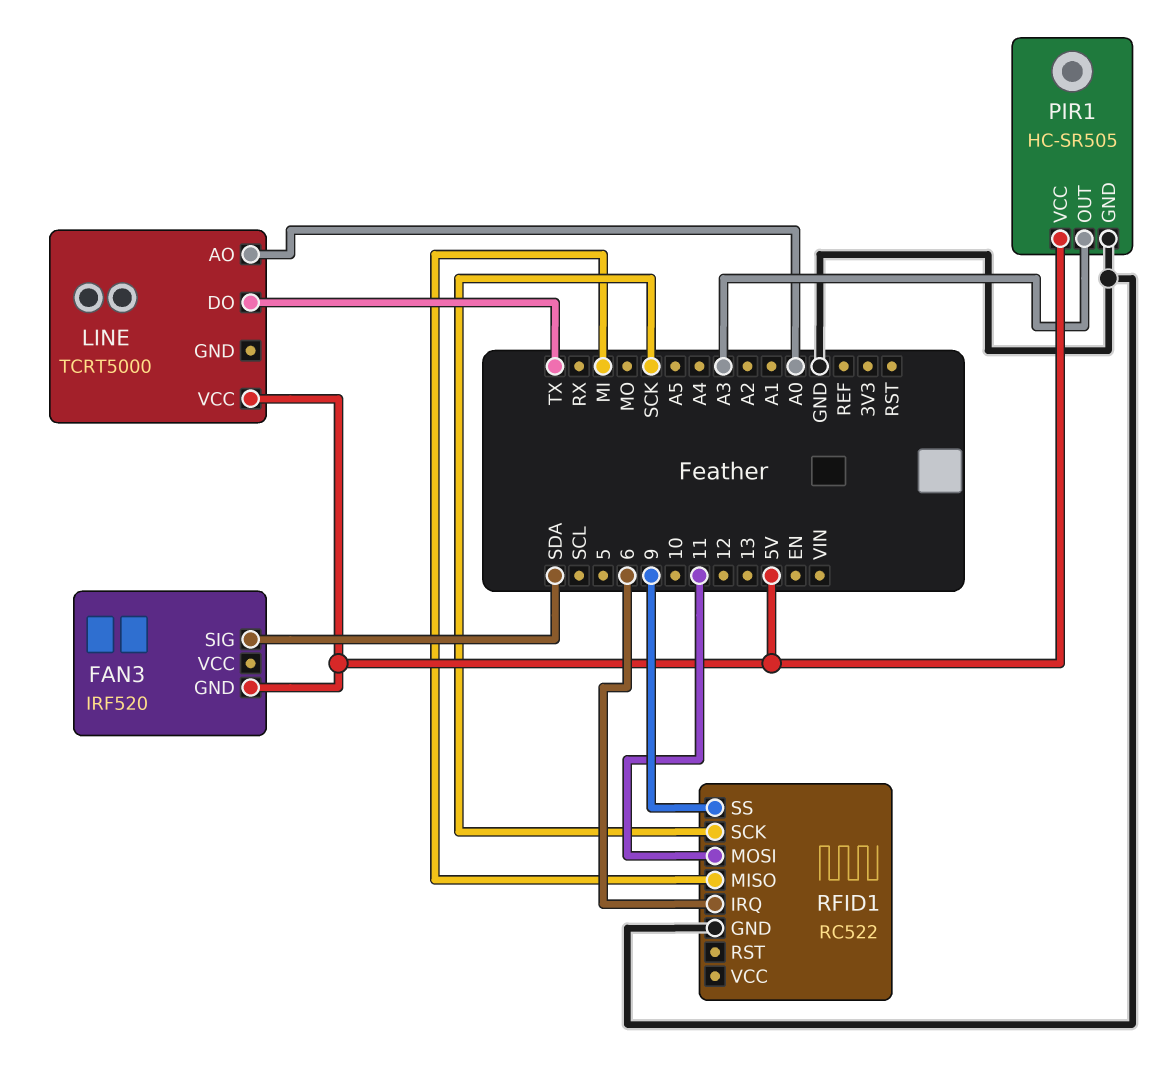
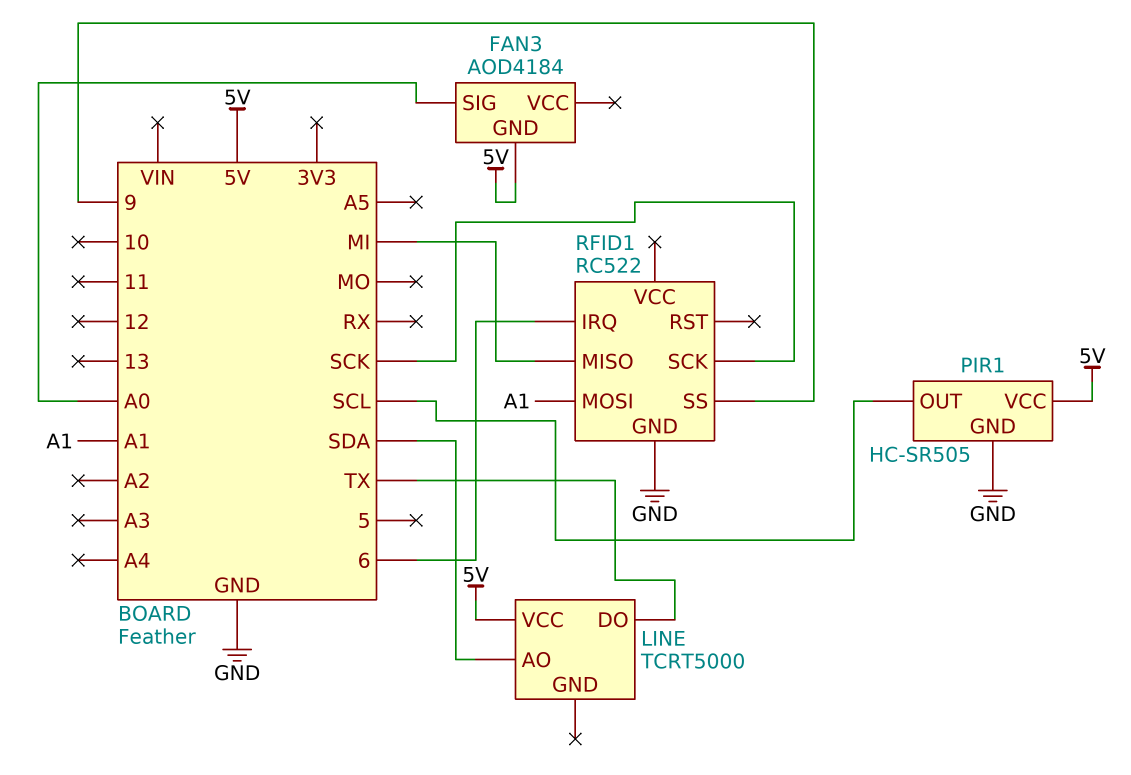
FAN3: IRF520 -> AOD4184
FAN3 pin SIG: SDA -> A0
LINE pin AO: A0 -> SDA
PIR1 pin OUT: A3 -> SCL
RFID1 pin MOSI: 11 -> A1

